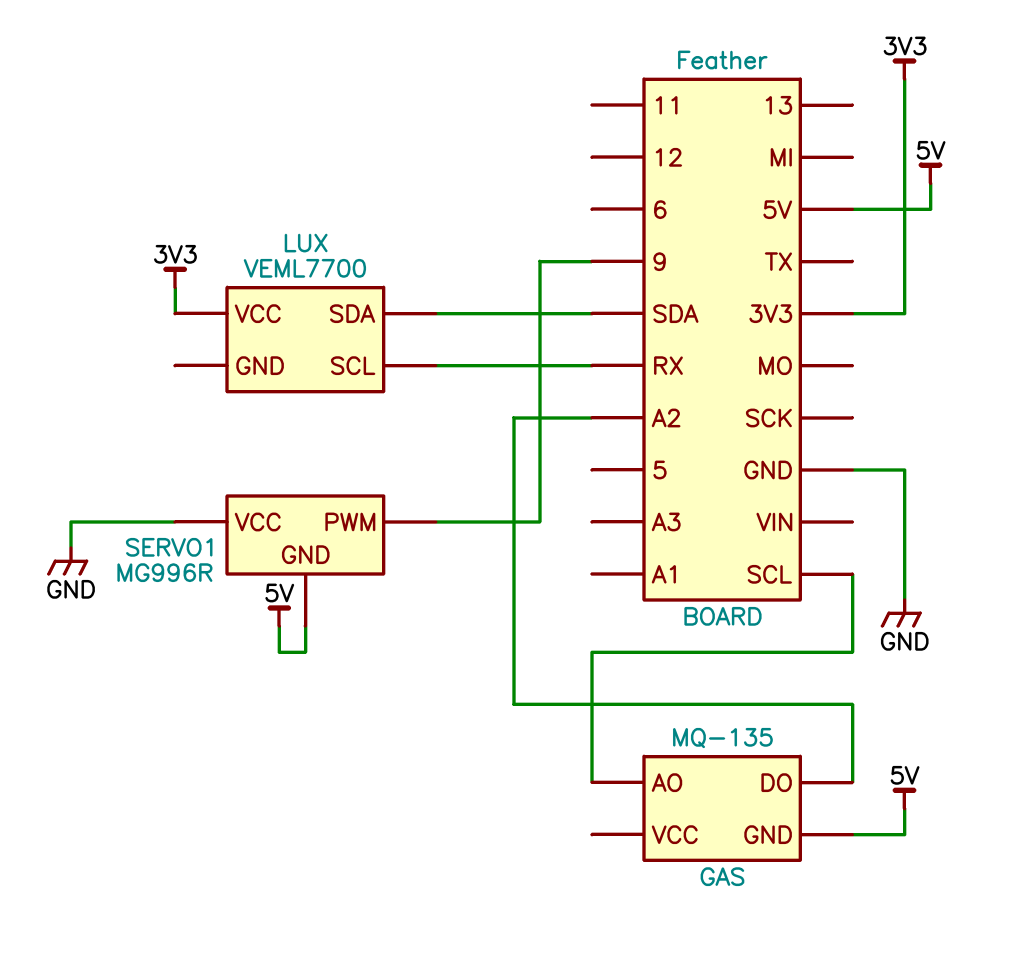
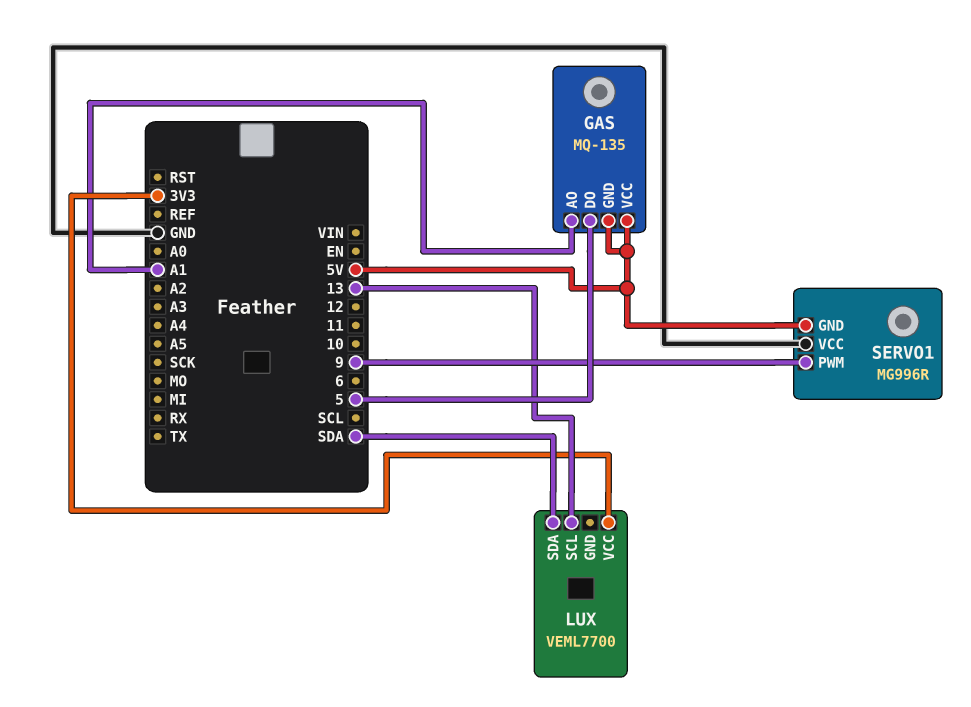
GAS pin AO: SCL -> A1
GAS pin DO: A2 -> 5
GAS pin VCC: none -> 5V
LUX pin SCL: RX -> 13

